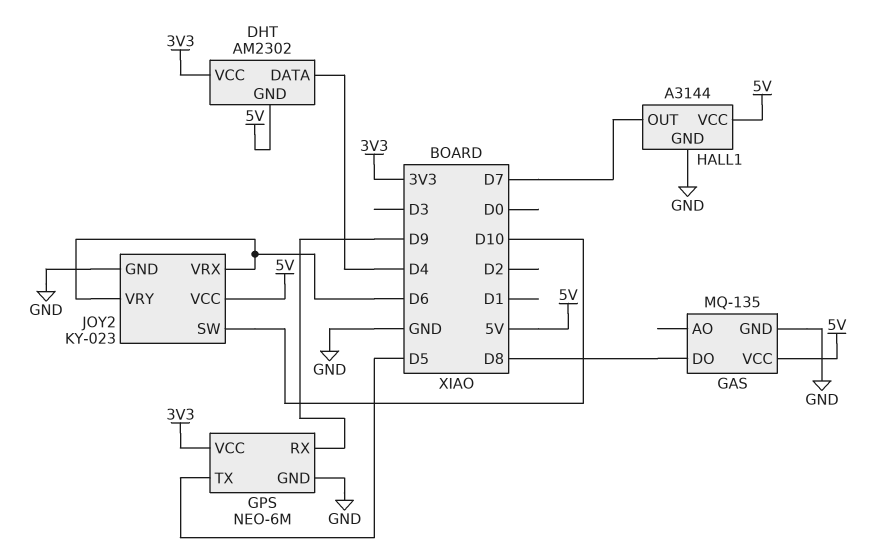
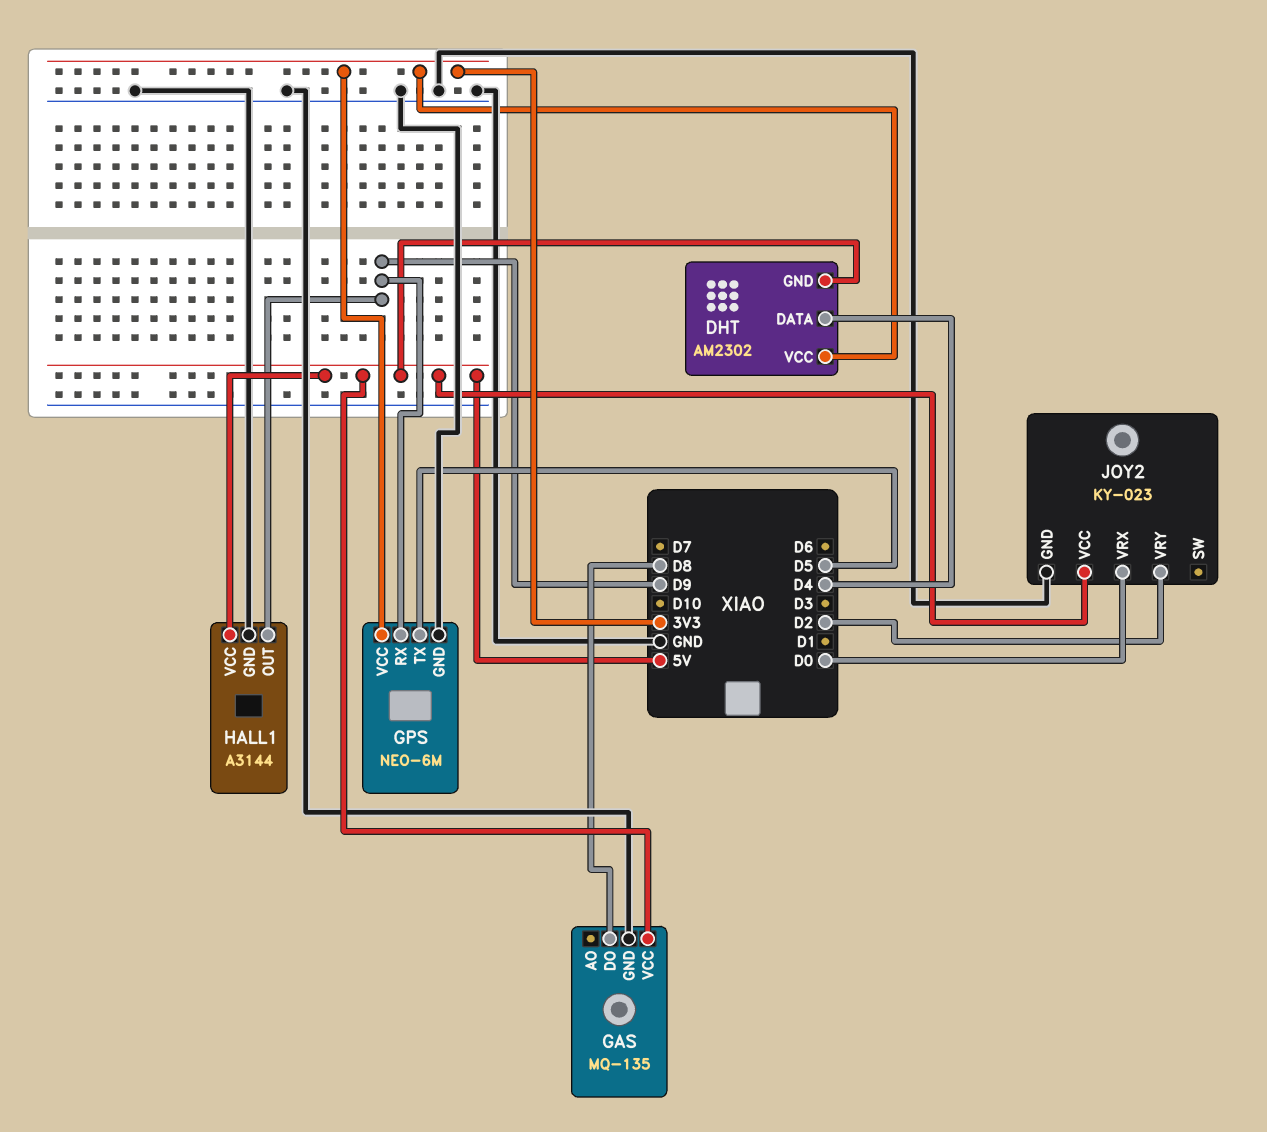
HALL1 pin OUT: D7 -> D9
JOY2 pin SW: D10 -> none
JOY2 pin VRX: D6 -> D0
JOY2 pin VRY: D6 -> D2

